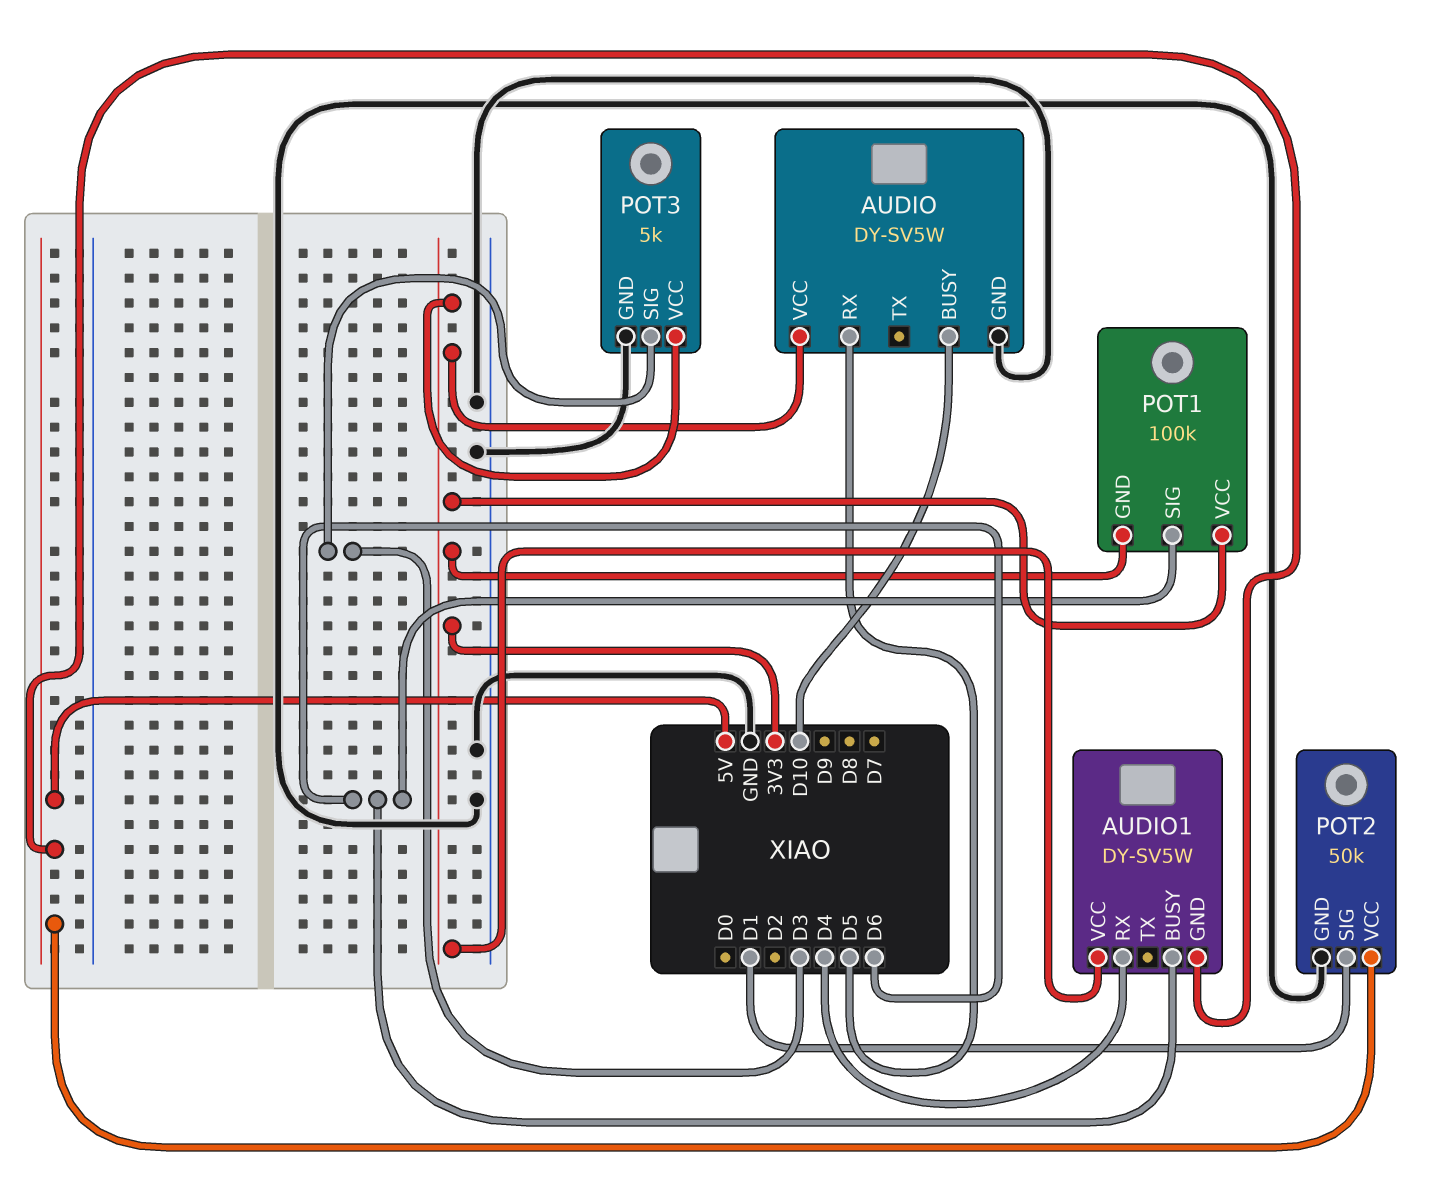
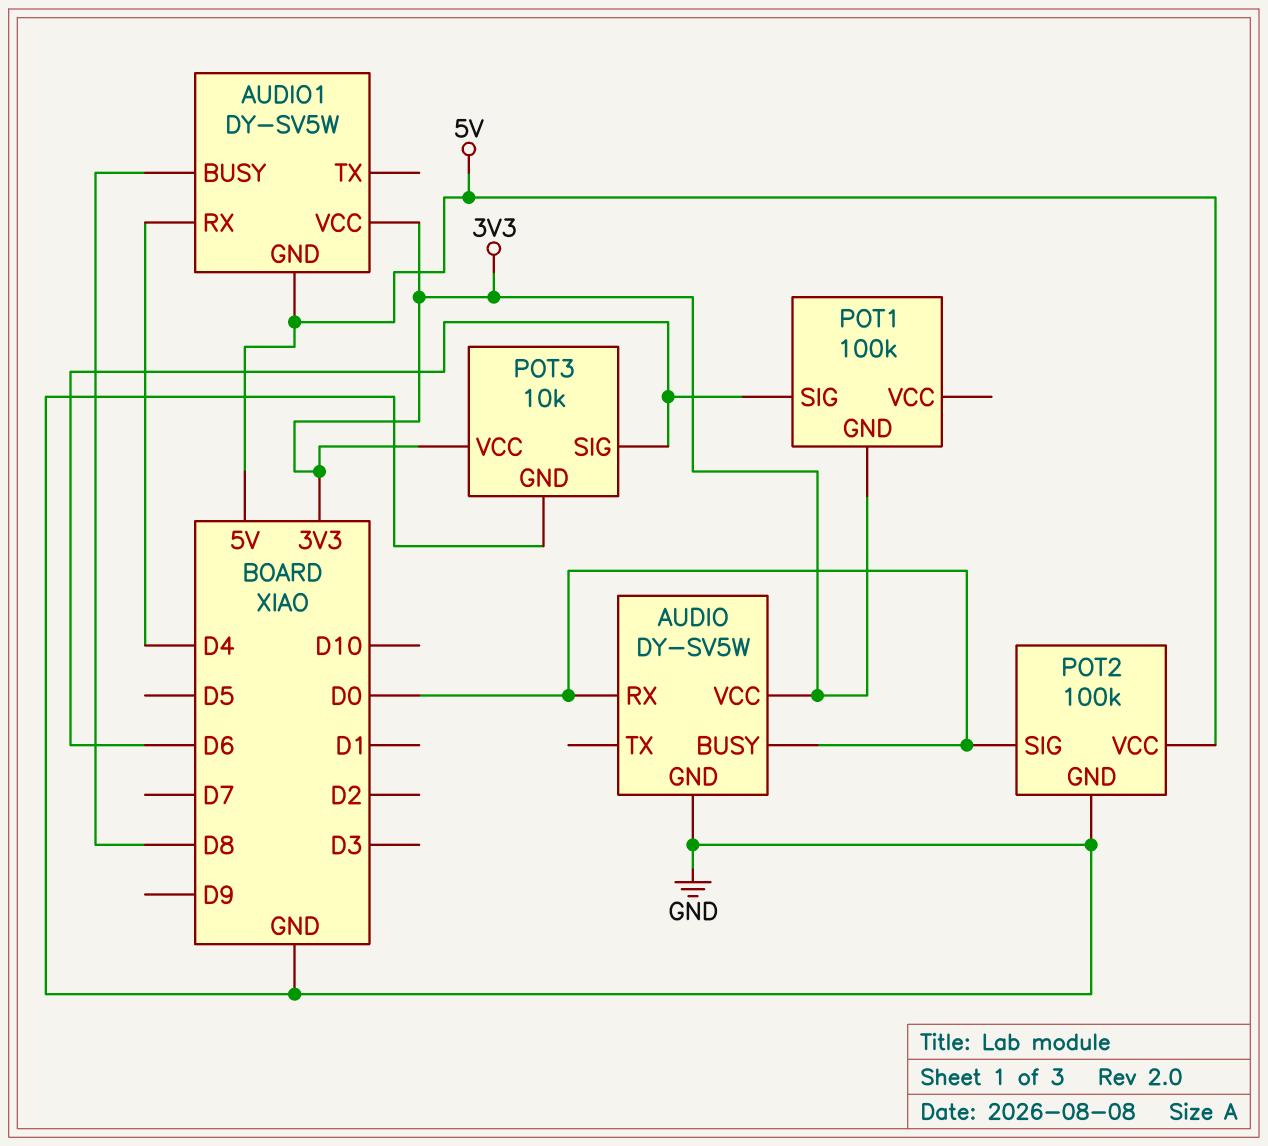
AUDIO pin BUSY: D10 -> D0
AUDIO pin RX: D5 -> D0
AUDIO1 pin BUSY: D6 -> D8
POT1 pin VCC: 3V3 -> none
POT2: 50k -> 100k
POT2 pin SIG: D1 -> D0
POT3: 5k -> 10k
POT3 pin SIG: D3 -> D6

